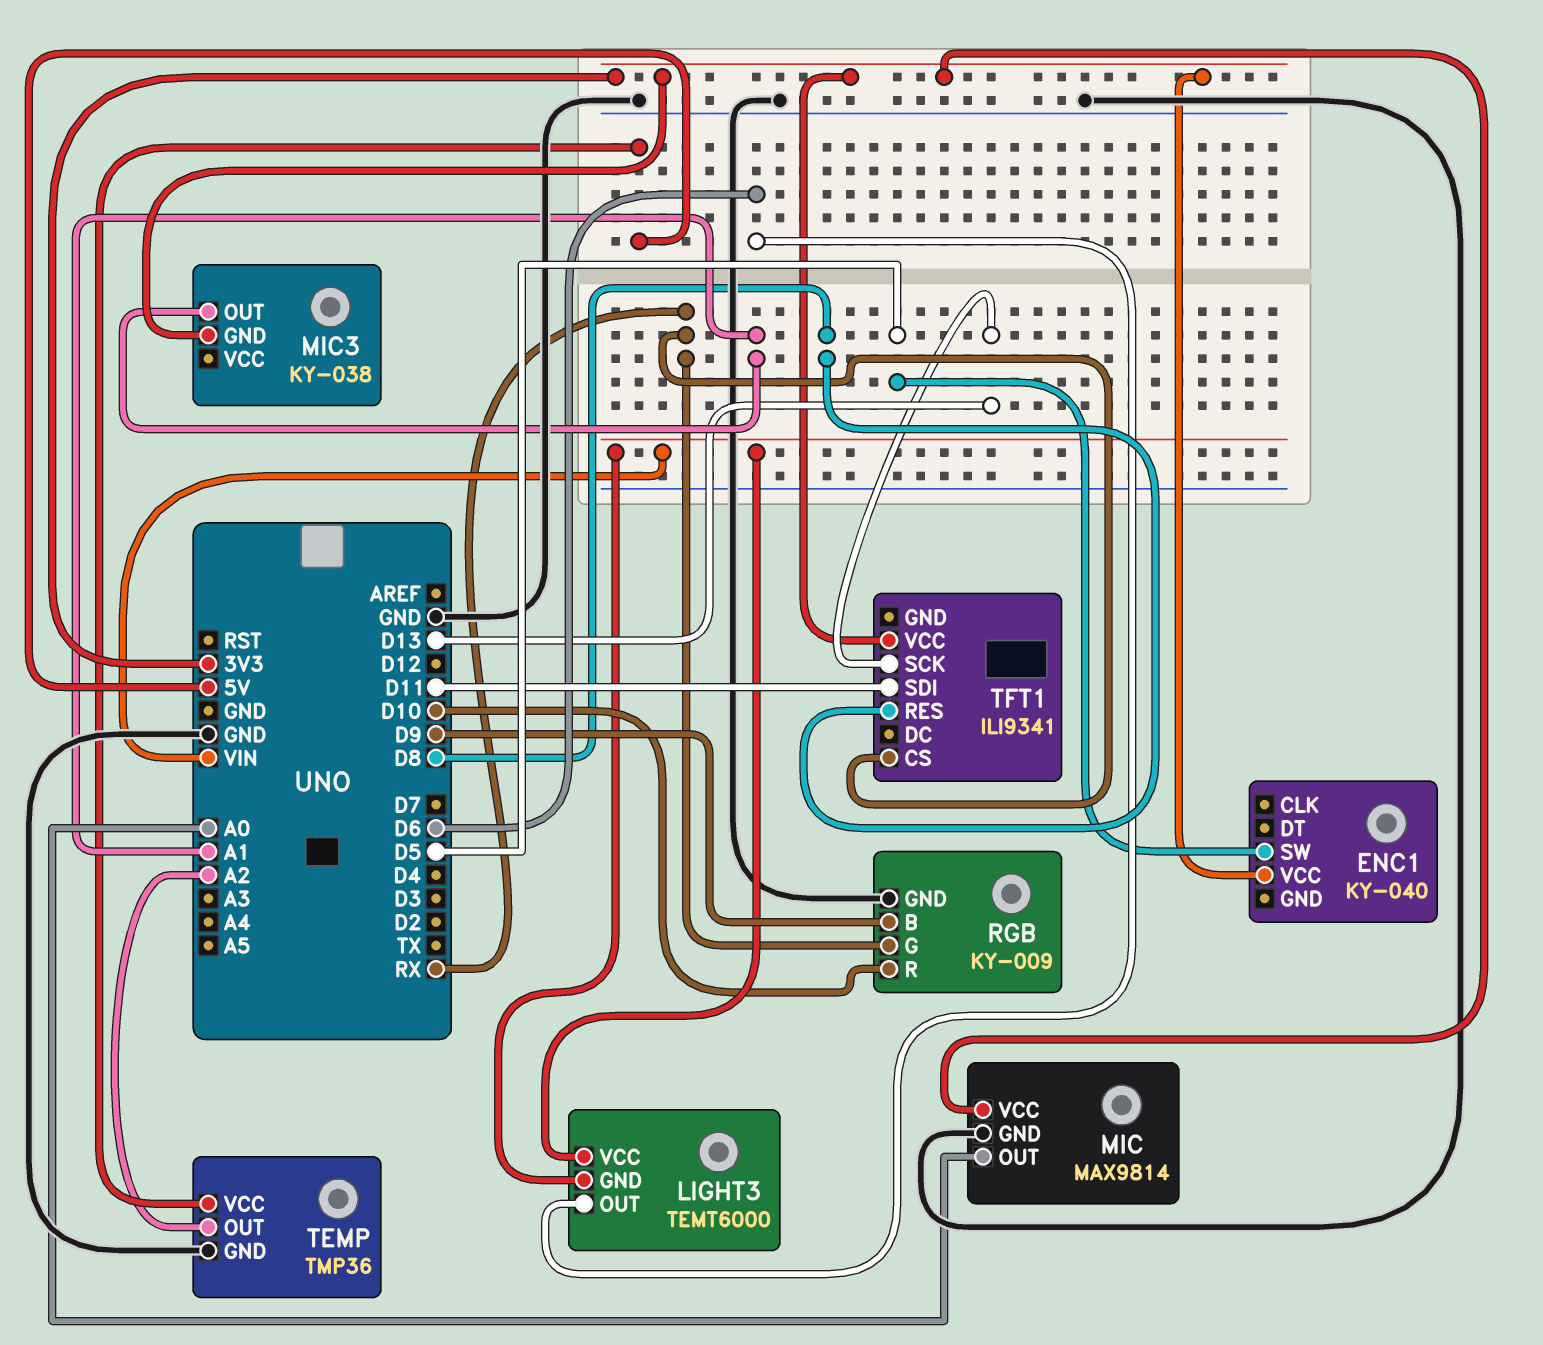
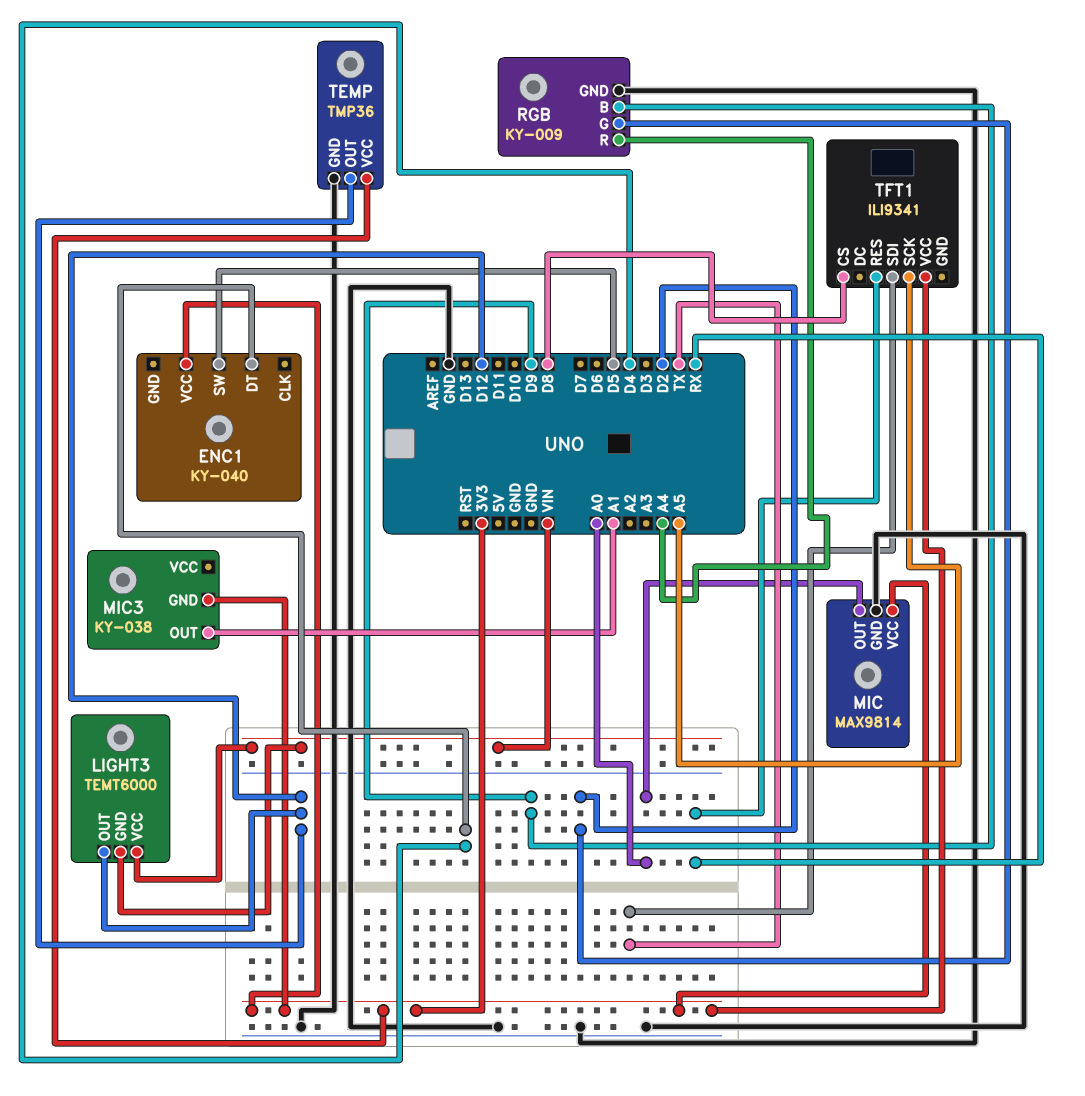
ENC1 pin DT: none -> D4
LIGHT3 pin OUT: D6 -> D12
RGB pin G: RX -> D2
RGB pin R: D10 -> A4
TEMP pin OUT: A2 -> D12
TEMP pin VCC: 5V -> 3V3
TFT1 pin CS: RX -> D8
TFT1 pin RES: D8 -> RX
TFT1 pin SCK: D13 -> A5
TFT1 pin SDI: D11 -> TX

